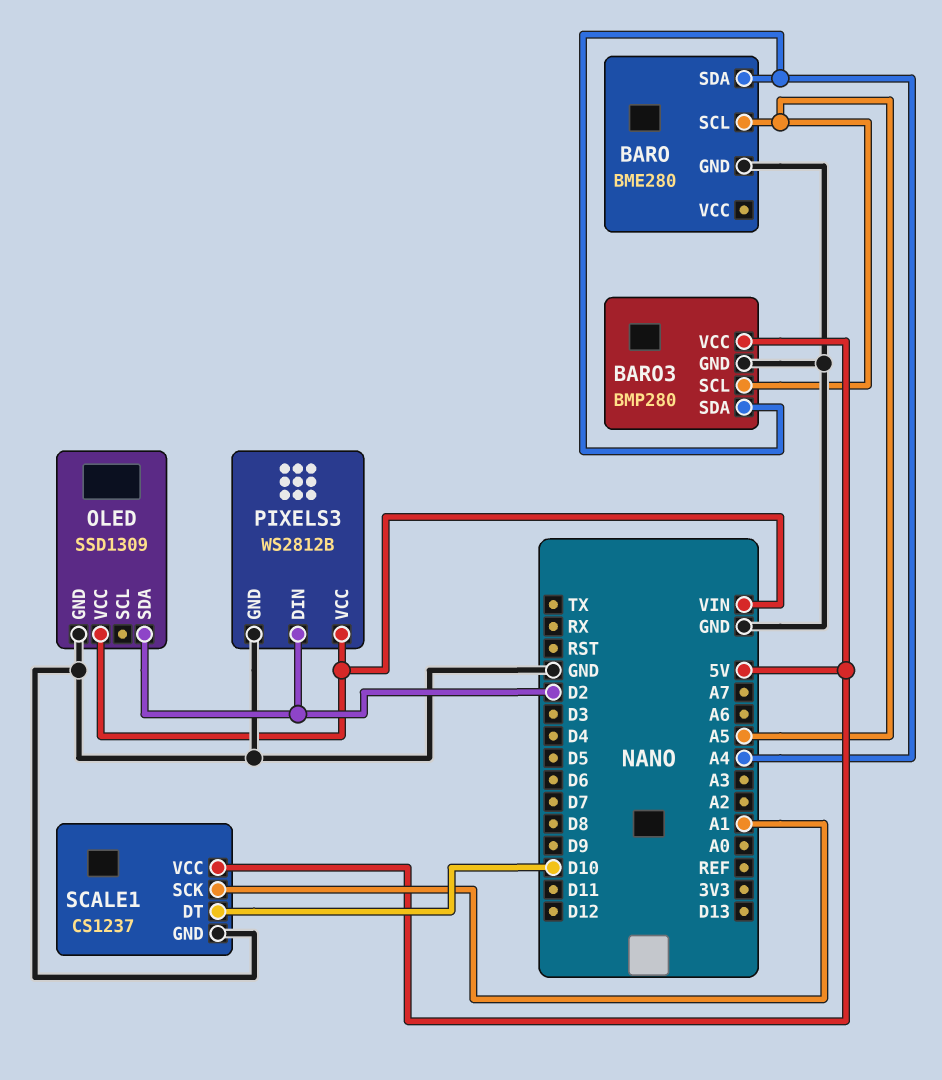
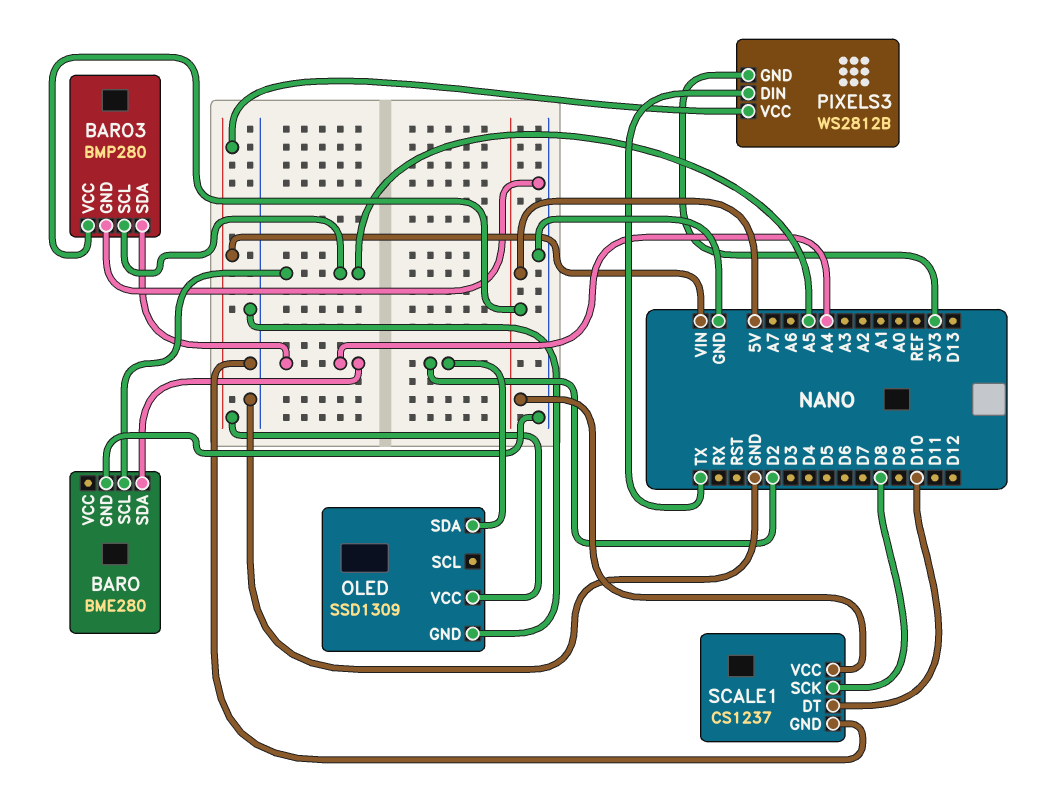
PIXELS3 pin DIN: D2 -> TX
PIXELS3 pin GND: GND -> 3V3
SCALE1 pin SCK: A1 -> D8

